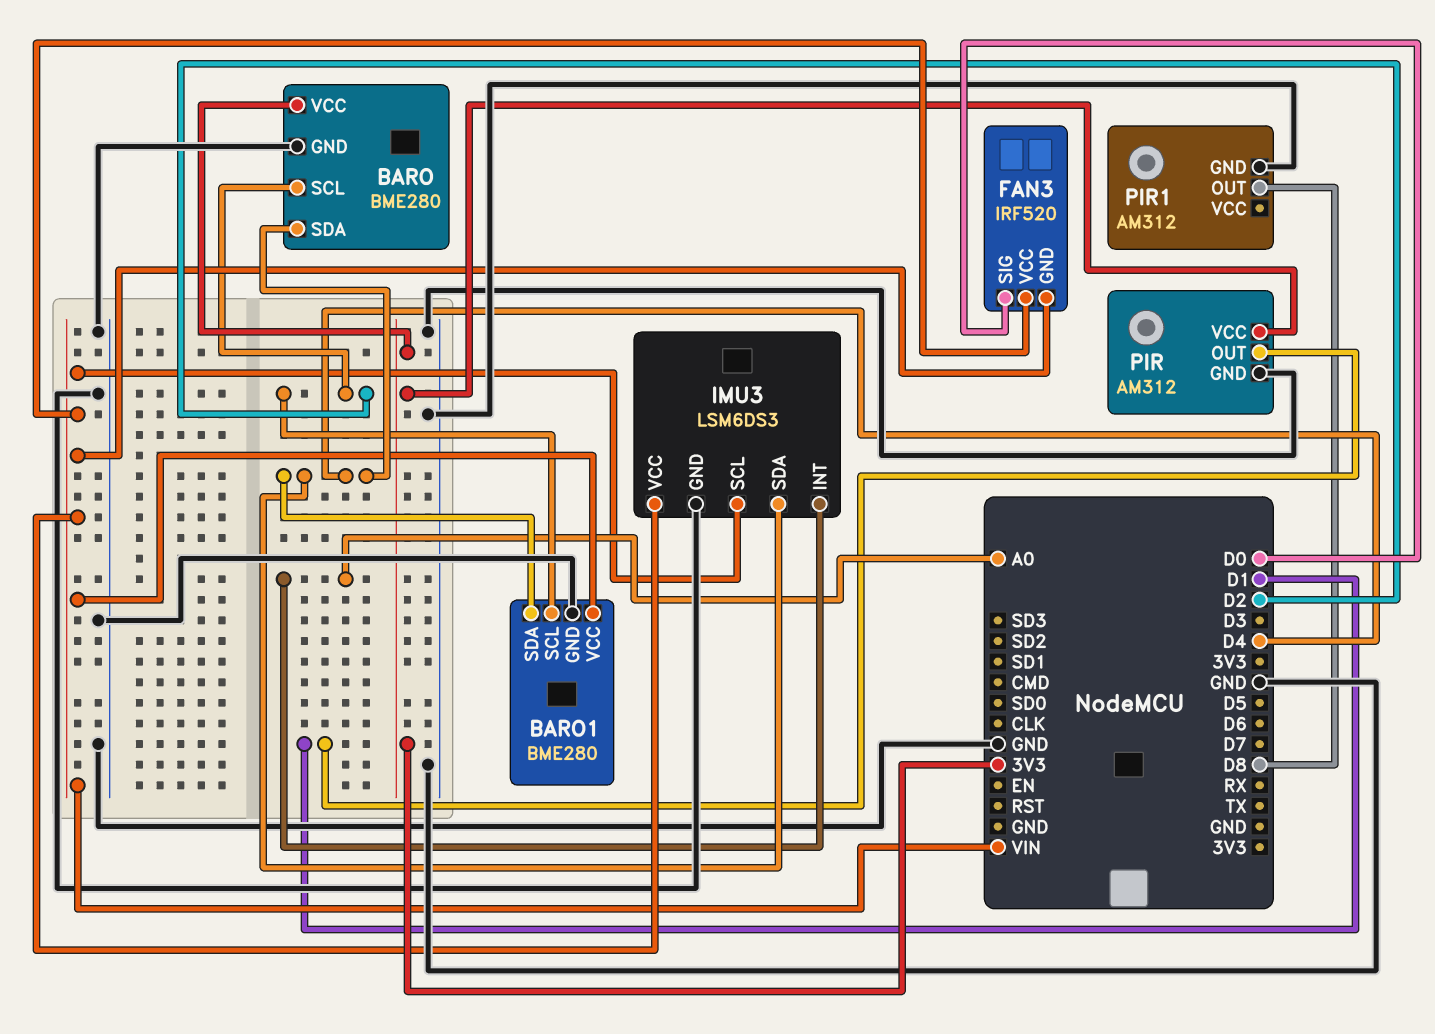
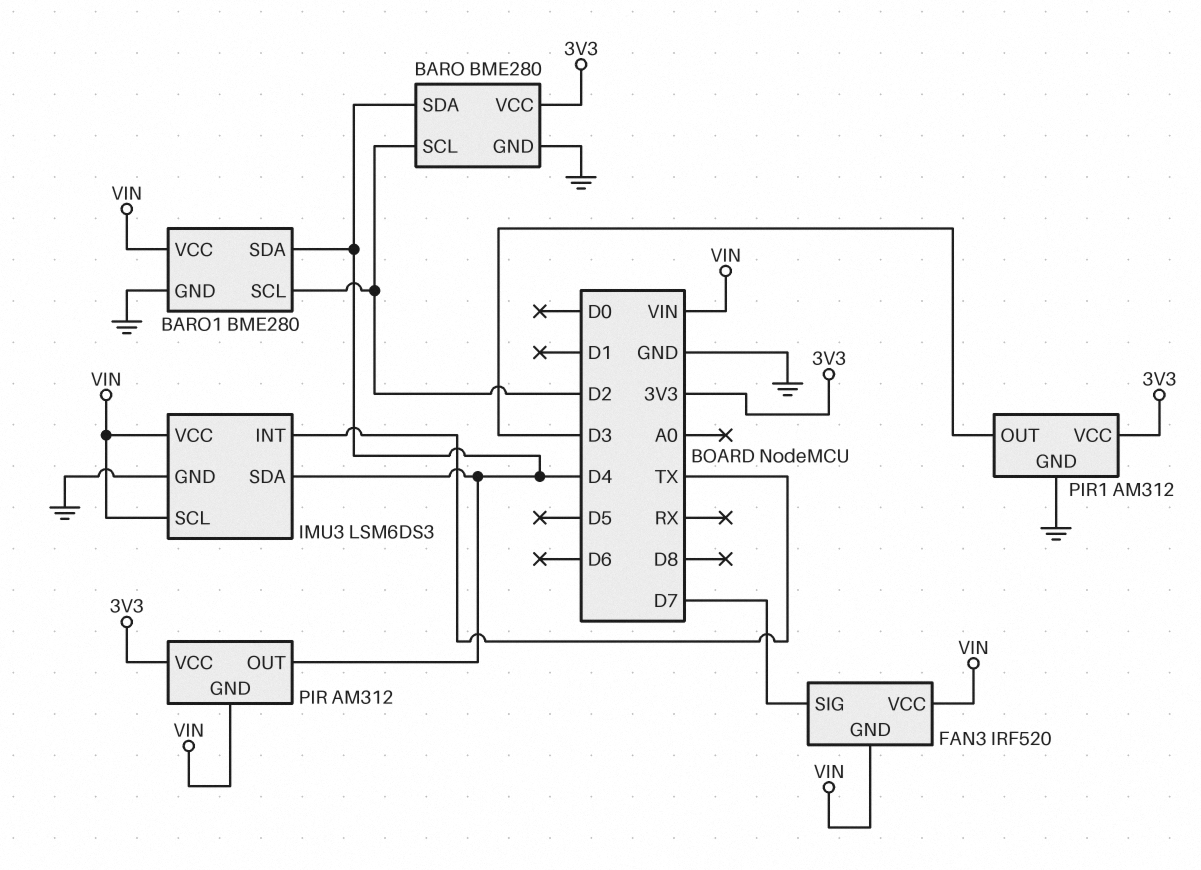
FAN3 pin SIG: D0 -> D7
IMU3 pin INT: A0 -> TX
PIR pin GND: GND -> VIN
PIR pin OUT: D1 -> D4
PIR1 pin OUT: D8 -> D3
PIR1 pin VCC: none -> 3V3

